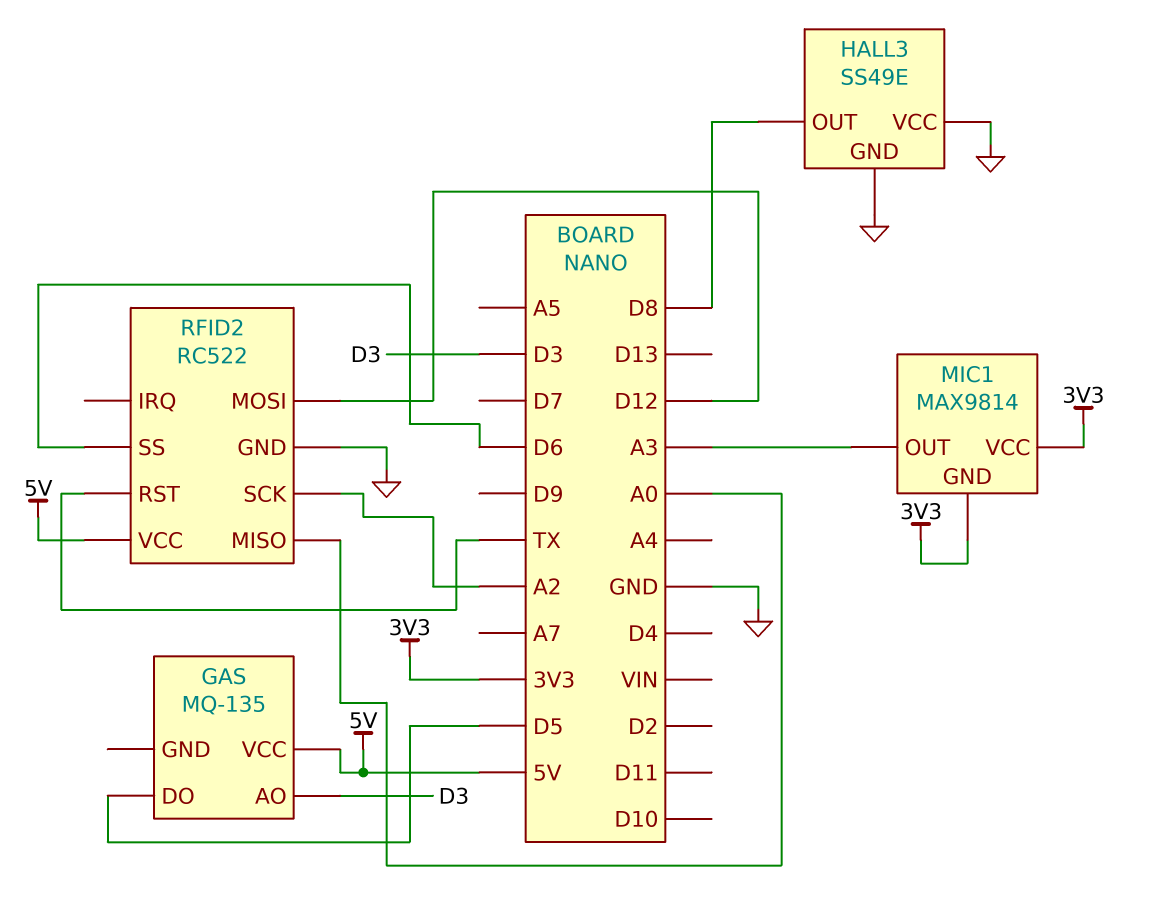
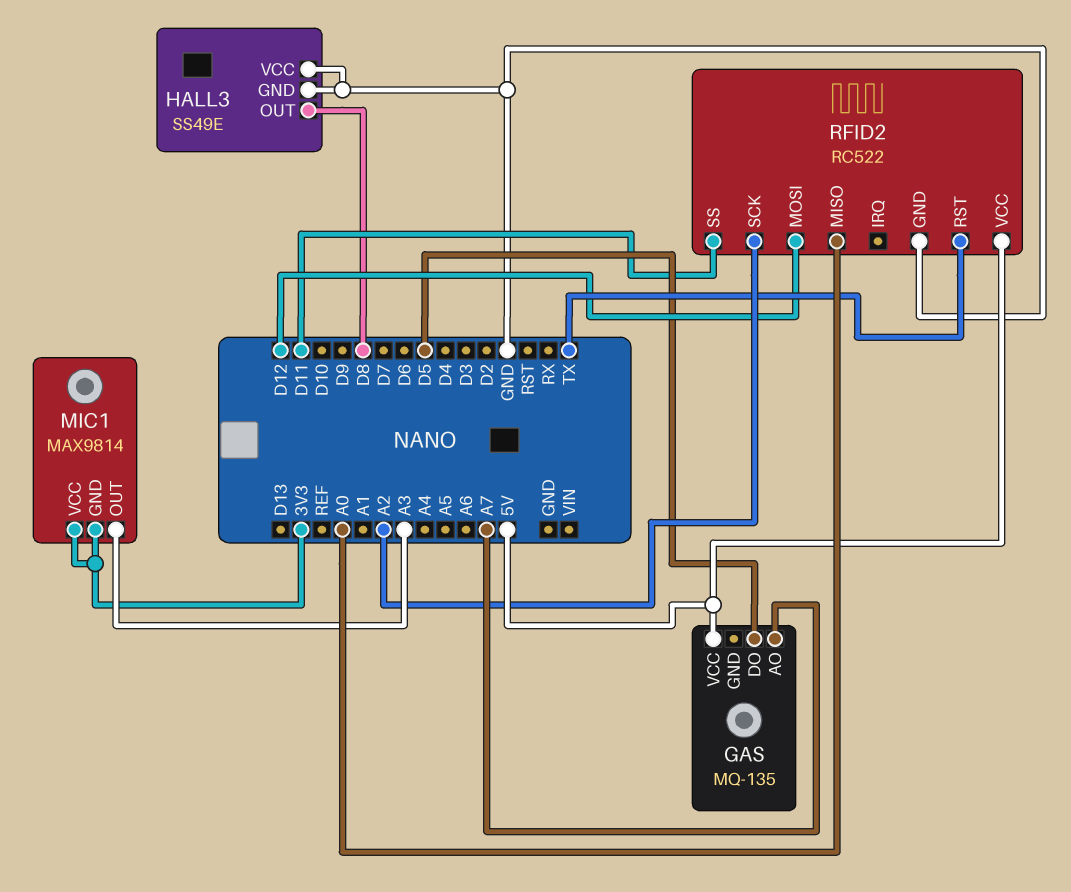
GAS pin AO: D3 -> A7
RFID2 pin SS: D6 -> D11

